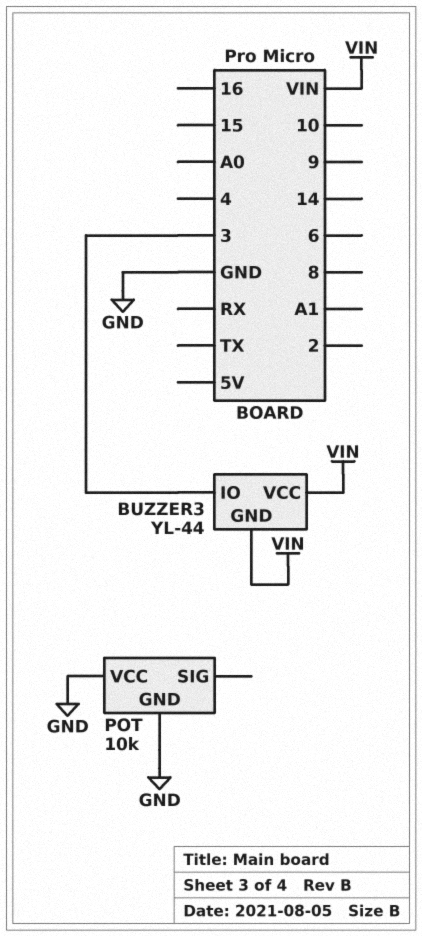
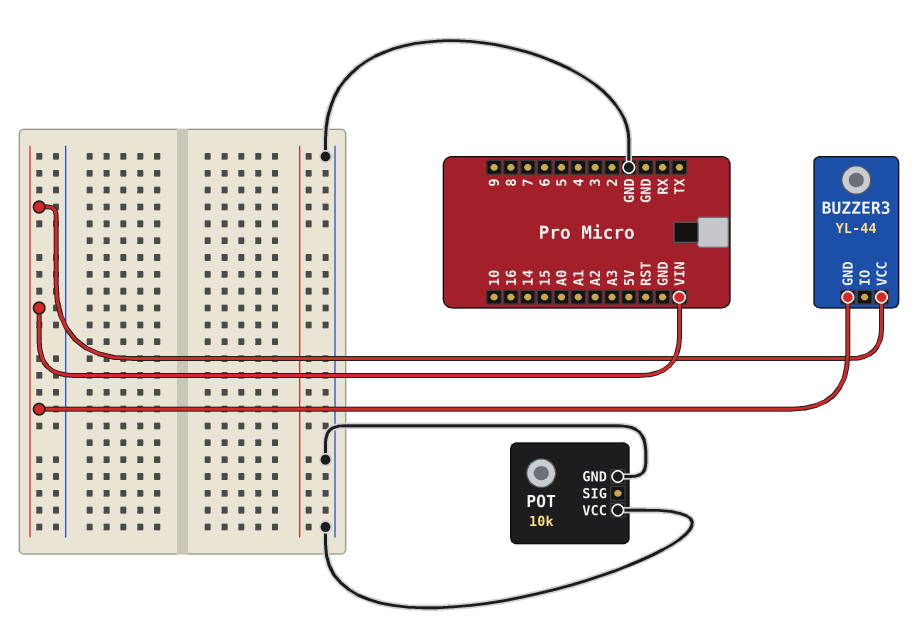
BUZZER3 pin IO: 3 -> none

